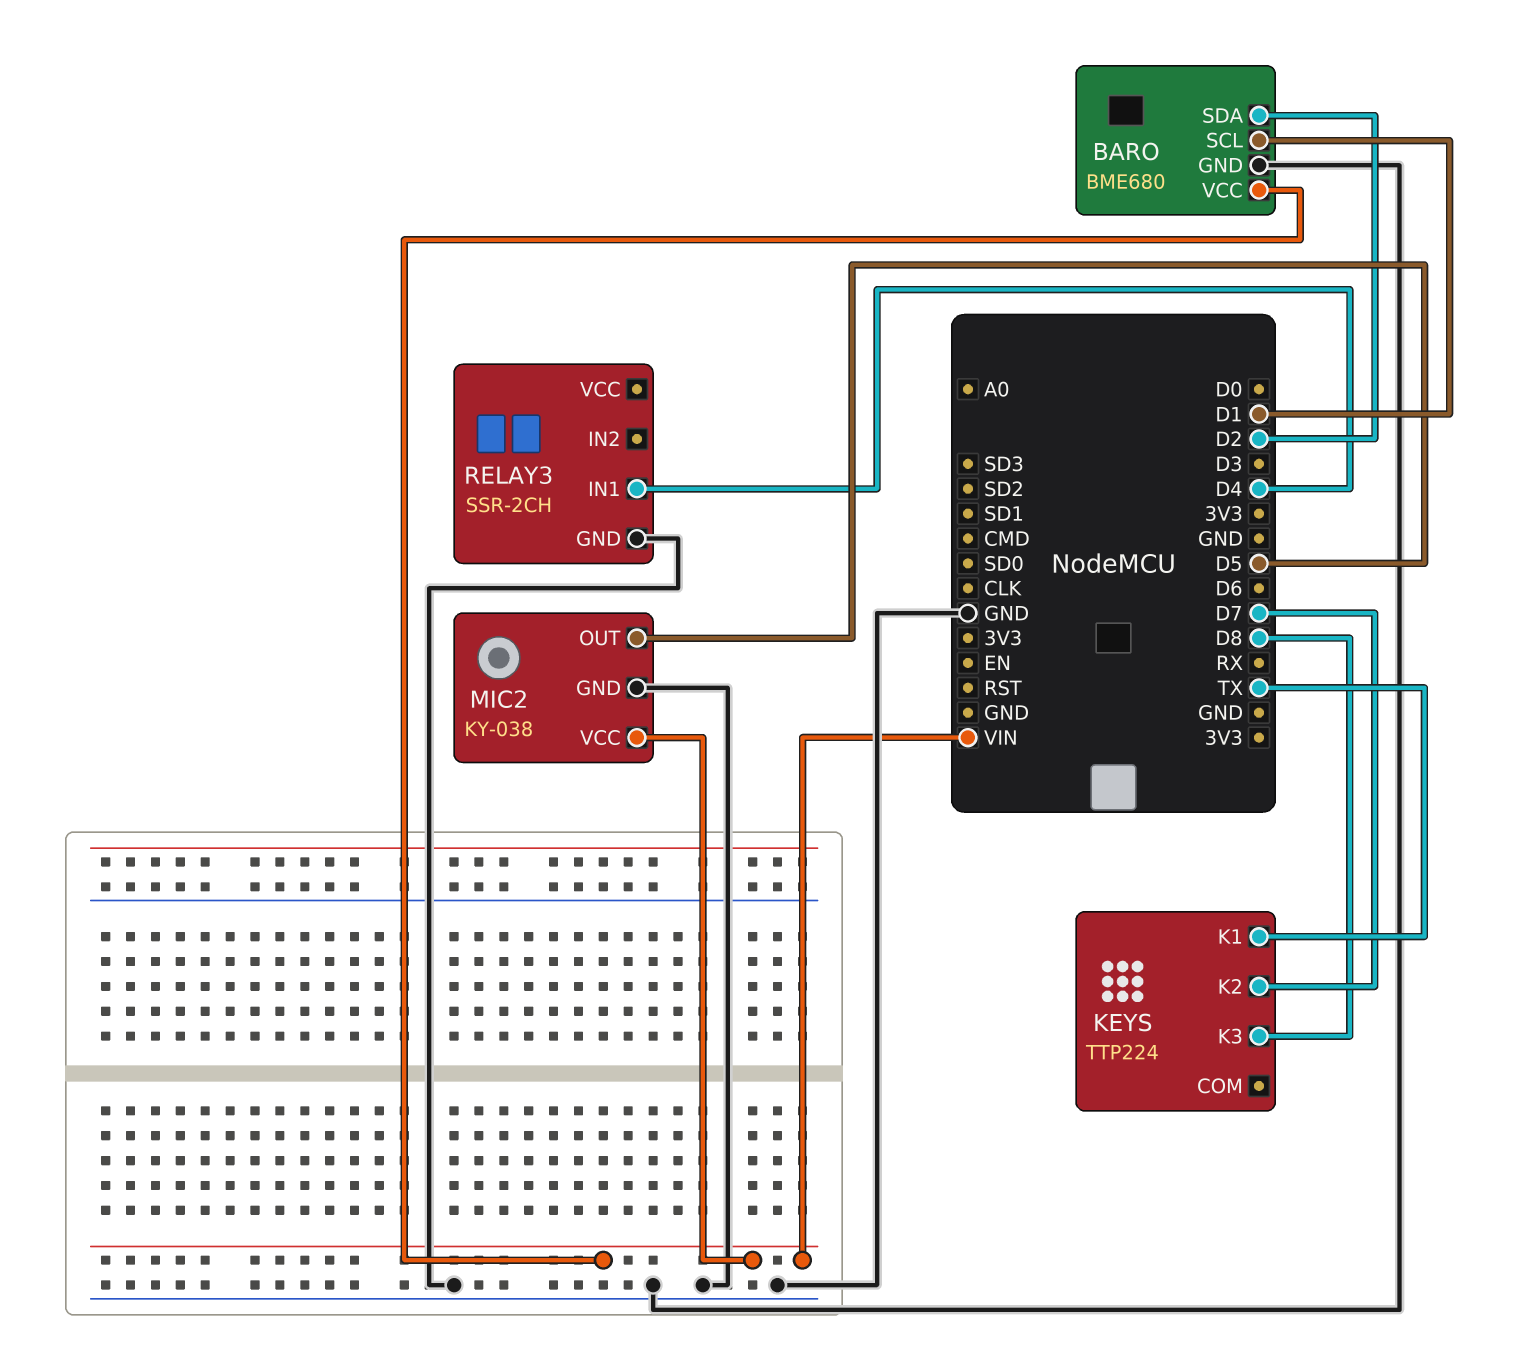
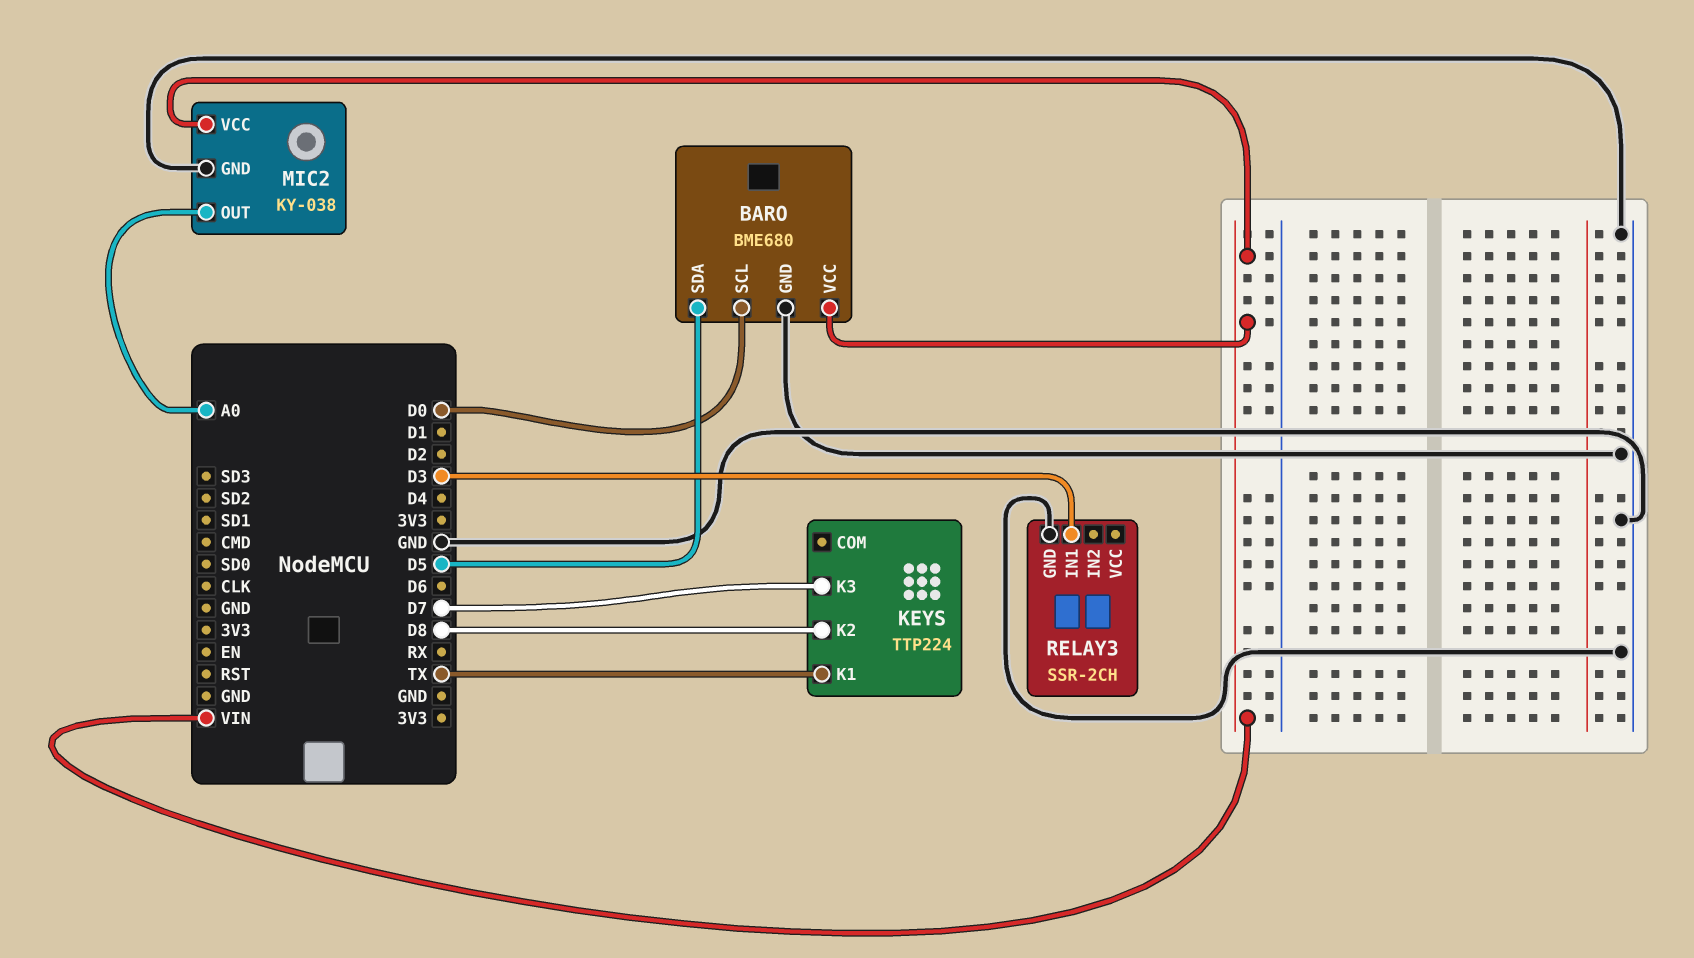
BARO pin SCL: D1 -> D0
BARO pin SDA: D2 -> D5
KEYS pin K2: D7 -> D8
KEYS pin K3: D8 -> D7
MIC2 pin OUT: D5 -> A0
RELAY3 pin IN1: D4 -> D3

